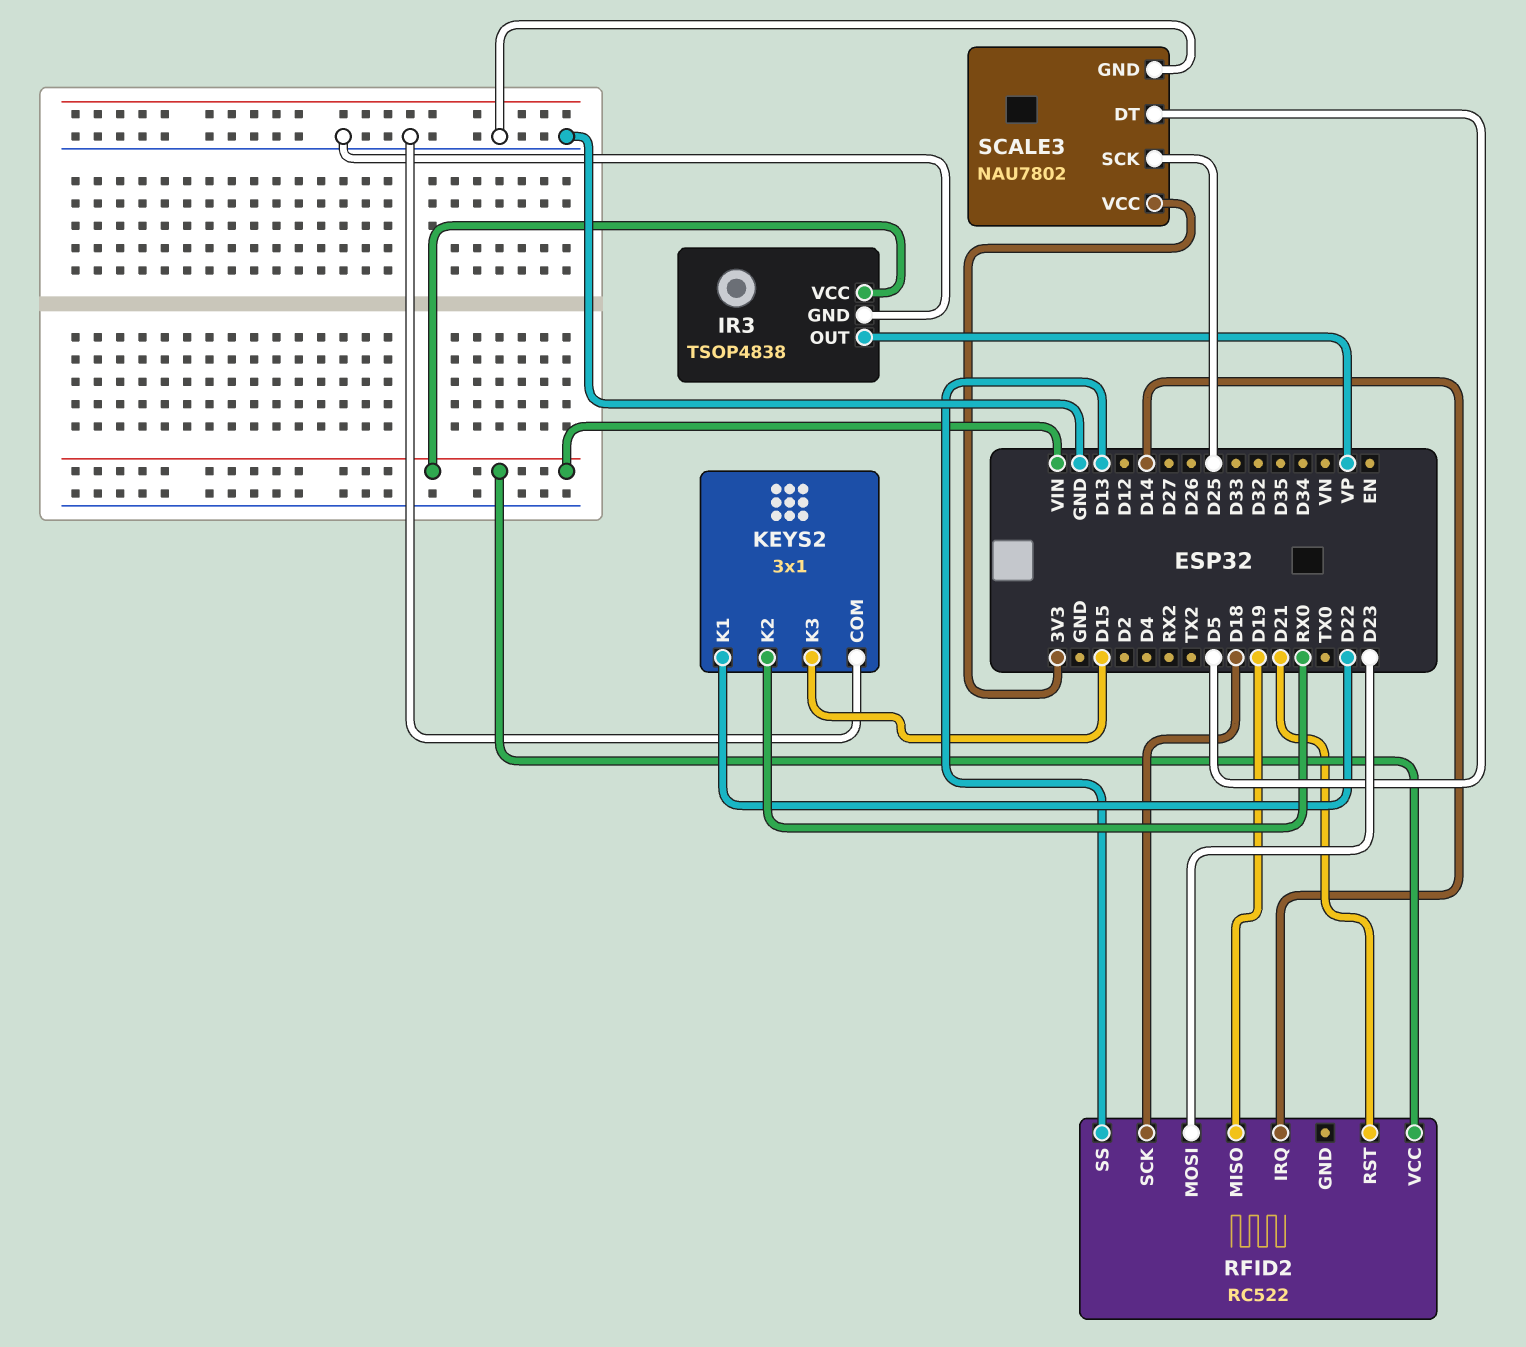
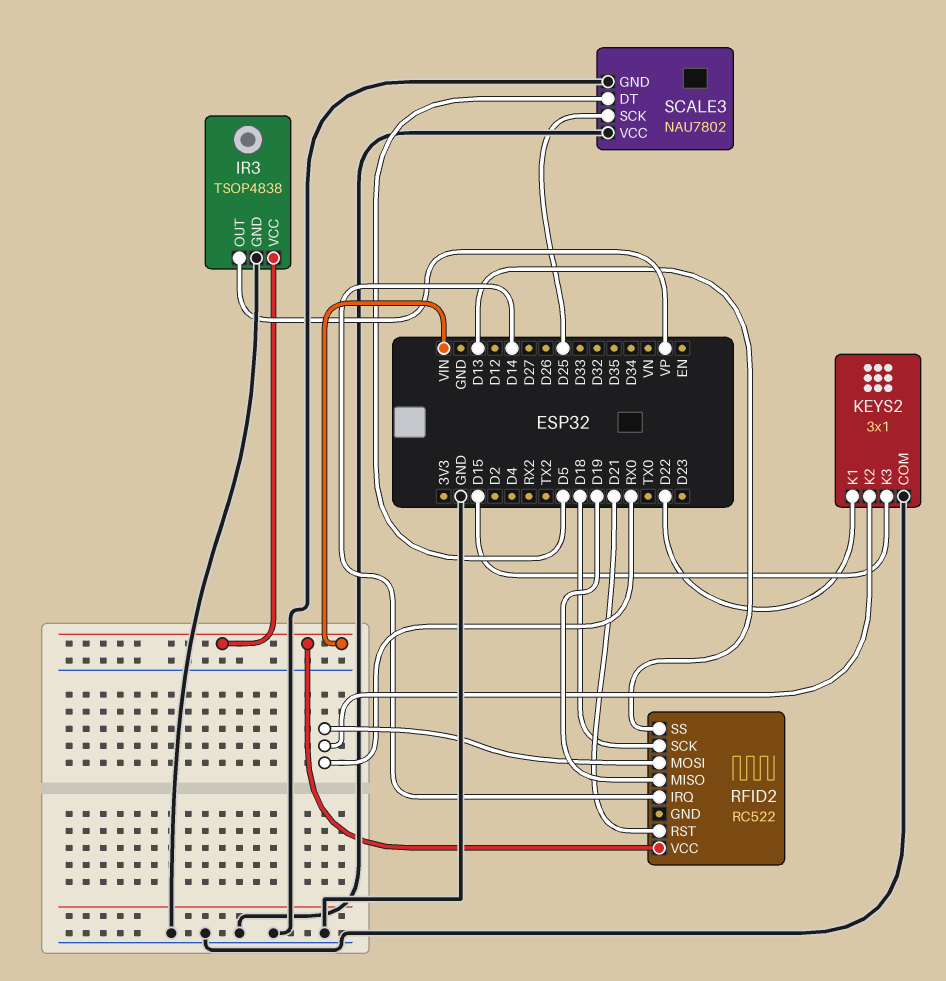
RFID2 pin MOSI: D23 -> RX0
SCALE3 pin VCC: 3V3 -> GND

